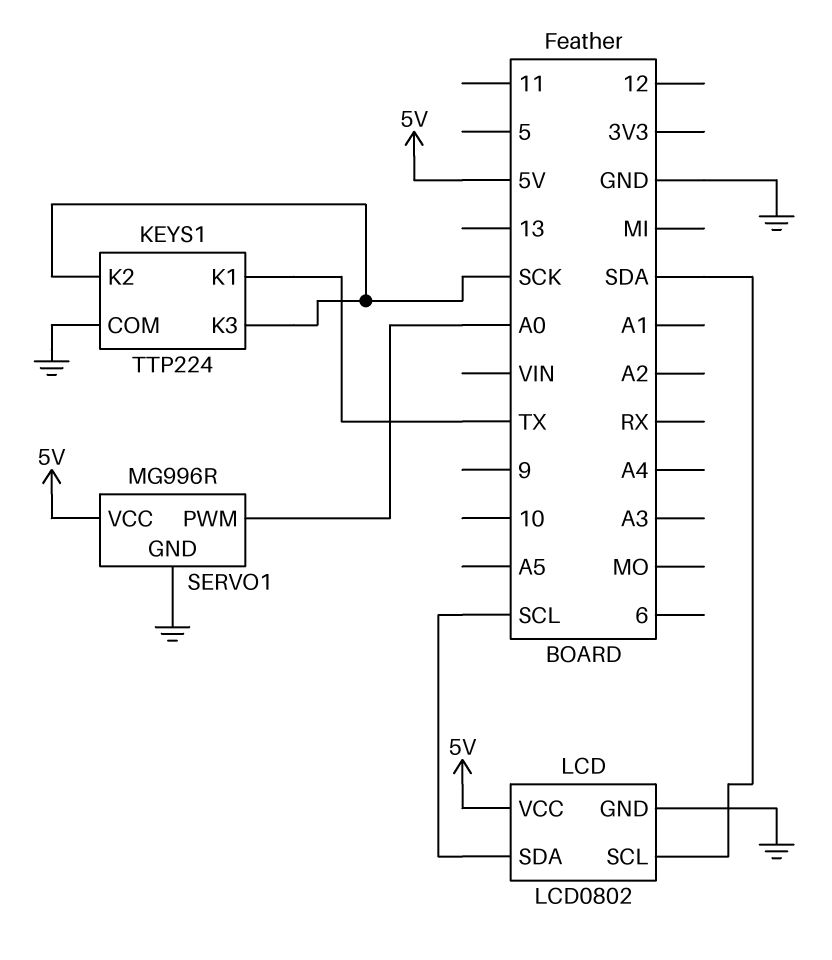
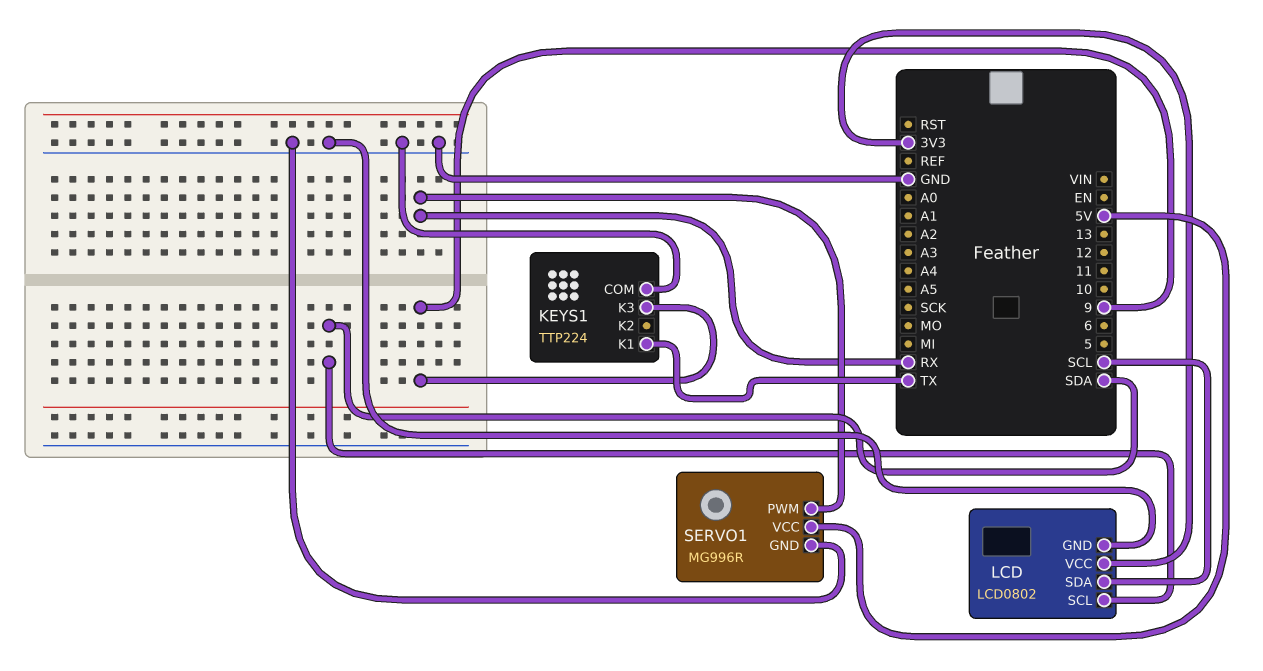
KEYS1 pin K2: SCK -> none
KEYS1 pin K3: SCK -> 9
LCD pin VCC: 5V -> 3V3
SERVO1 pin PWM: A0 -> RX

